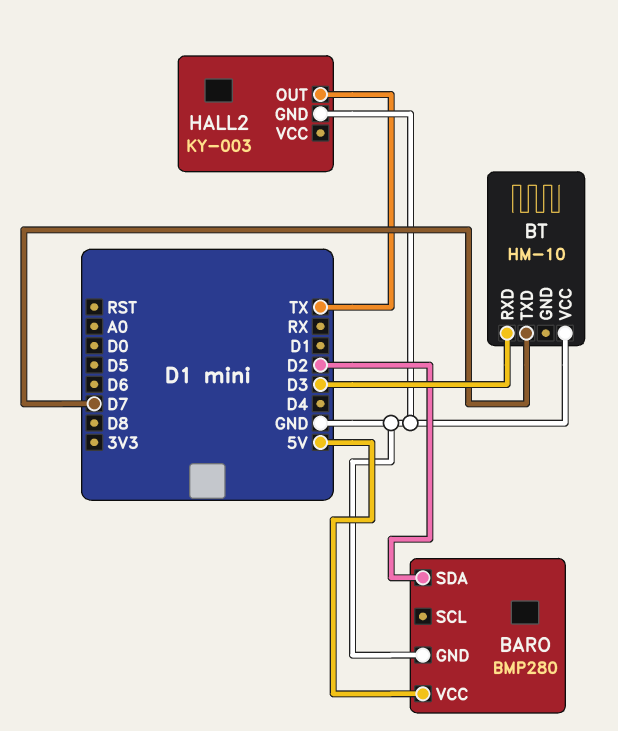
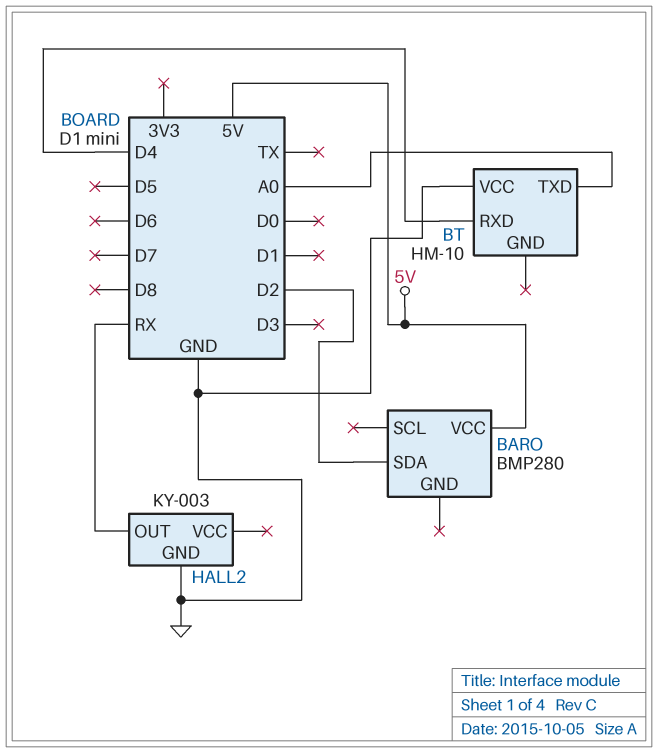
BARO pin GND: GND -> none
BT pin RXD: D3 -> D4
BT pin TXD: D7 -> A0
HALL2 pin OUT: TX -> RX

